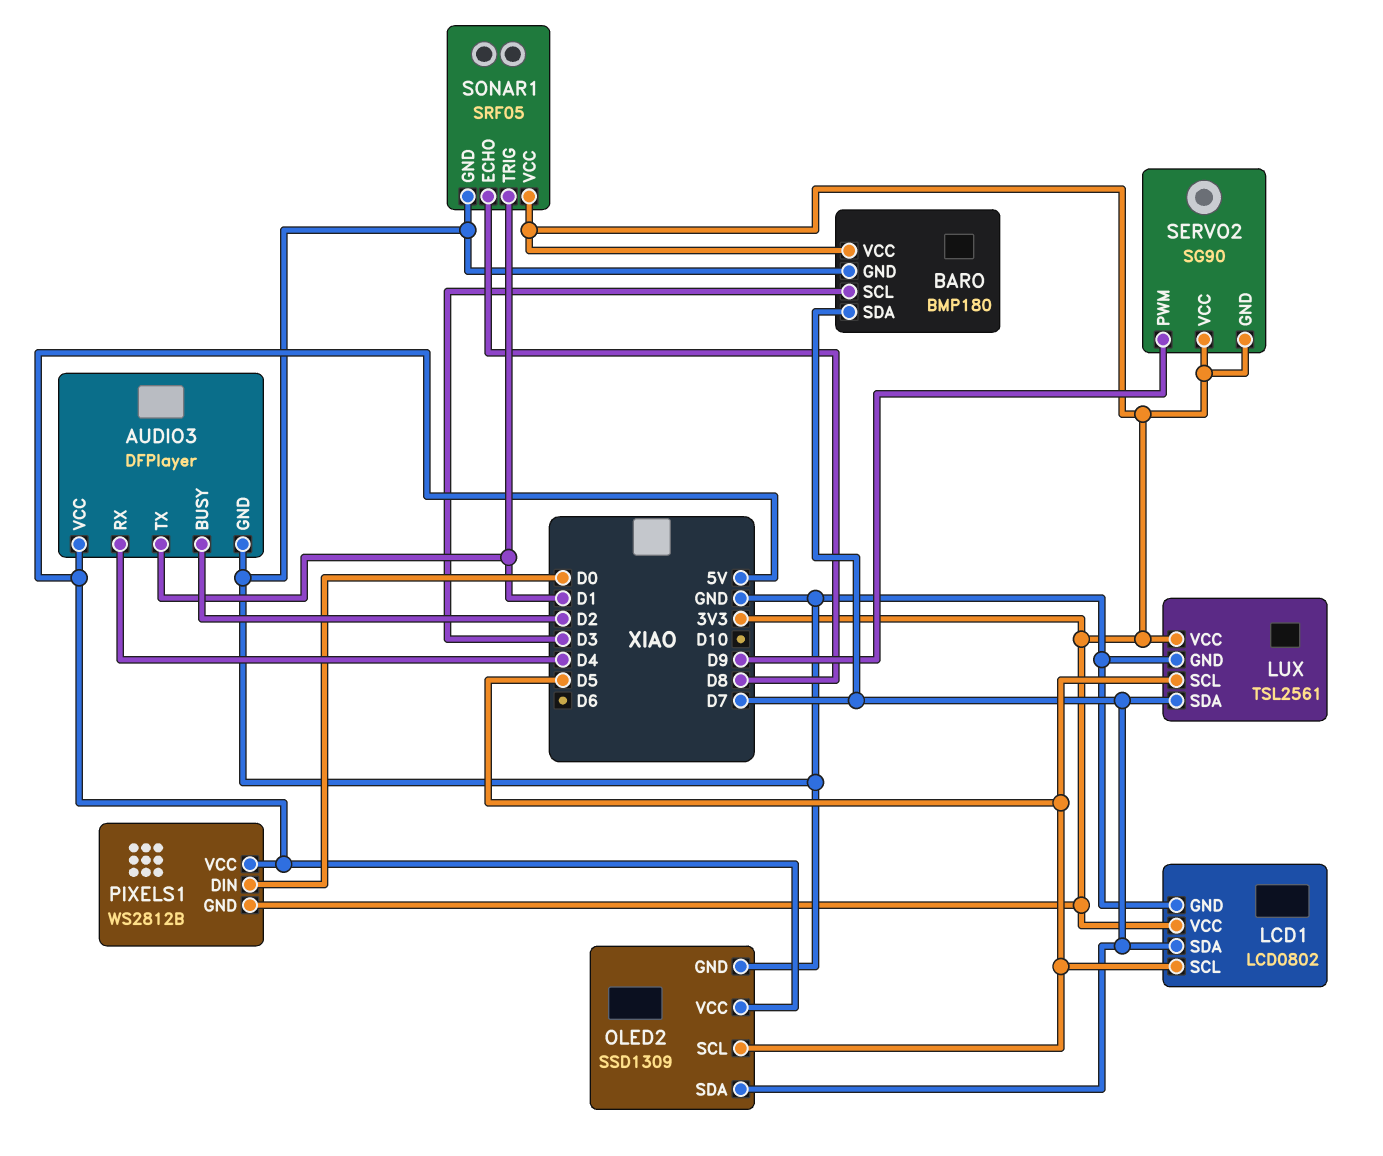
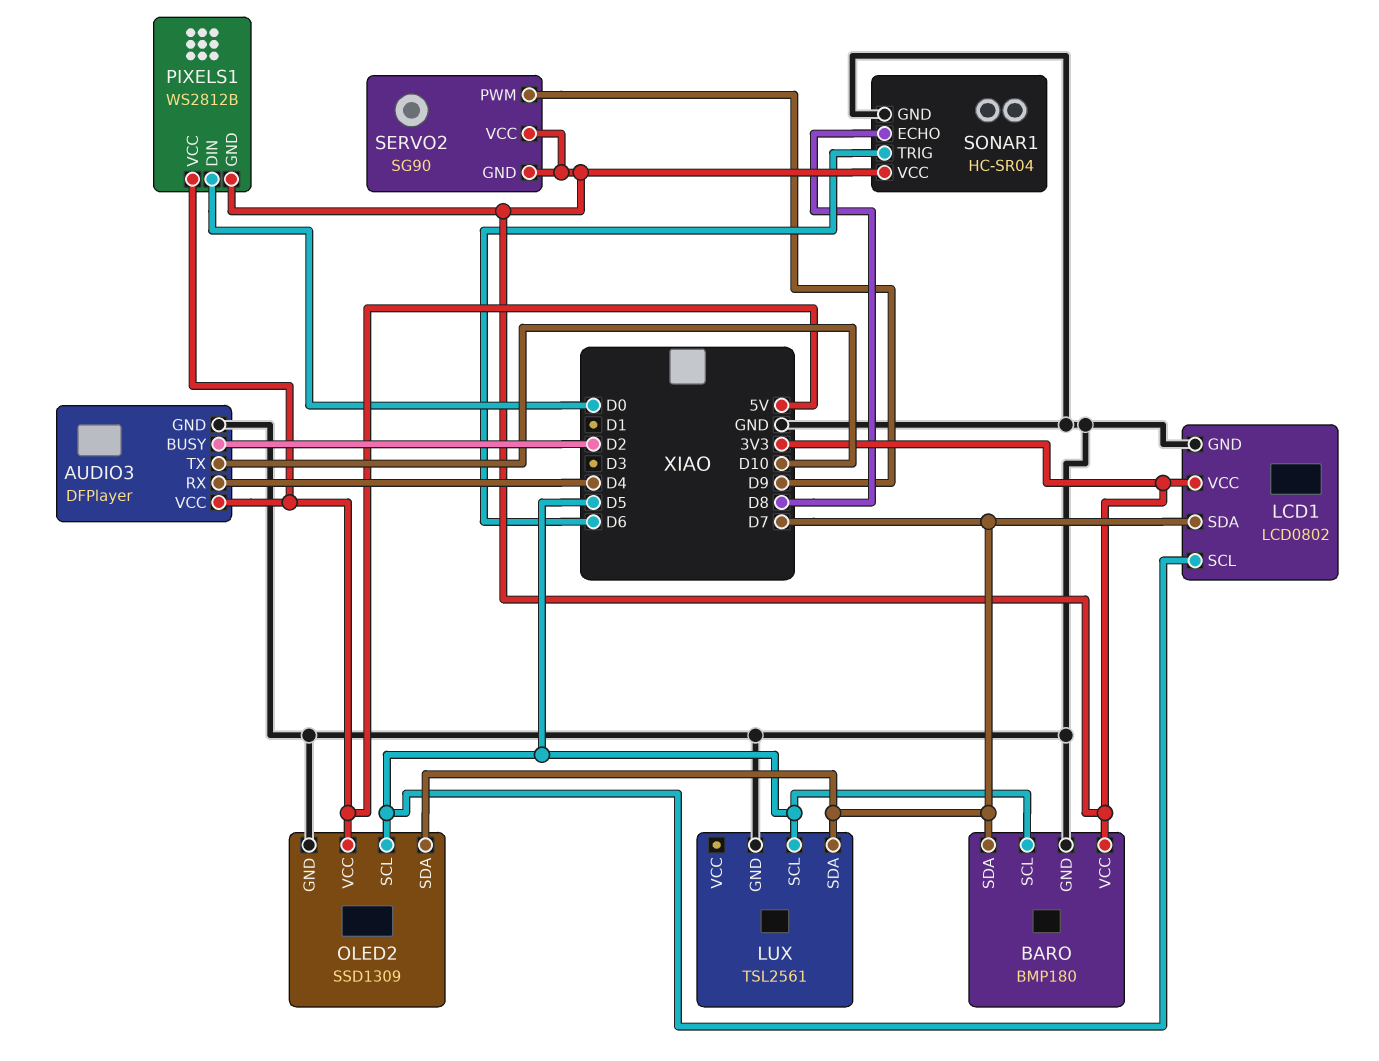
AUDIO3 pin TX: D1 -> D10
BARO pin SCL: D3 -> D5
LUX pin VCC: 3V3 -> none
SONAR1: SRF05 -> HC-SR04
SONAR1 pin TRIG: D1 -> D6

